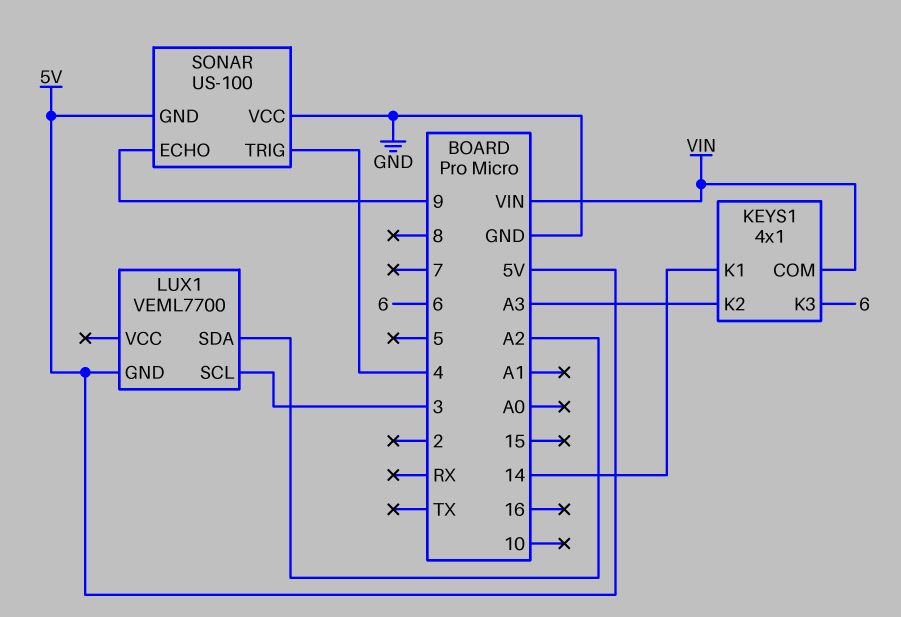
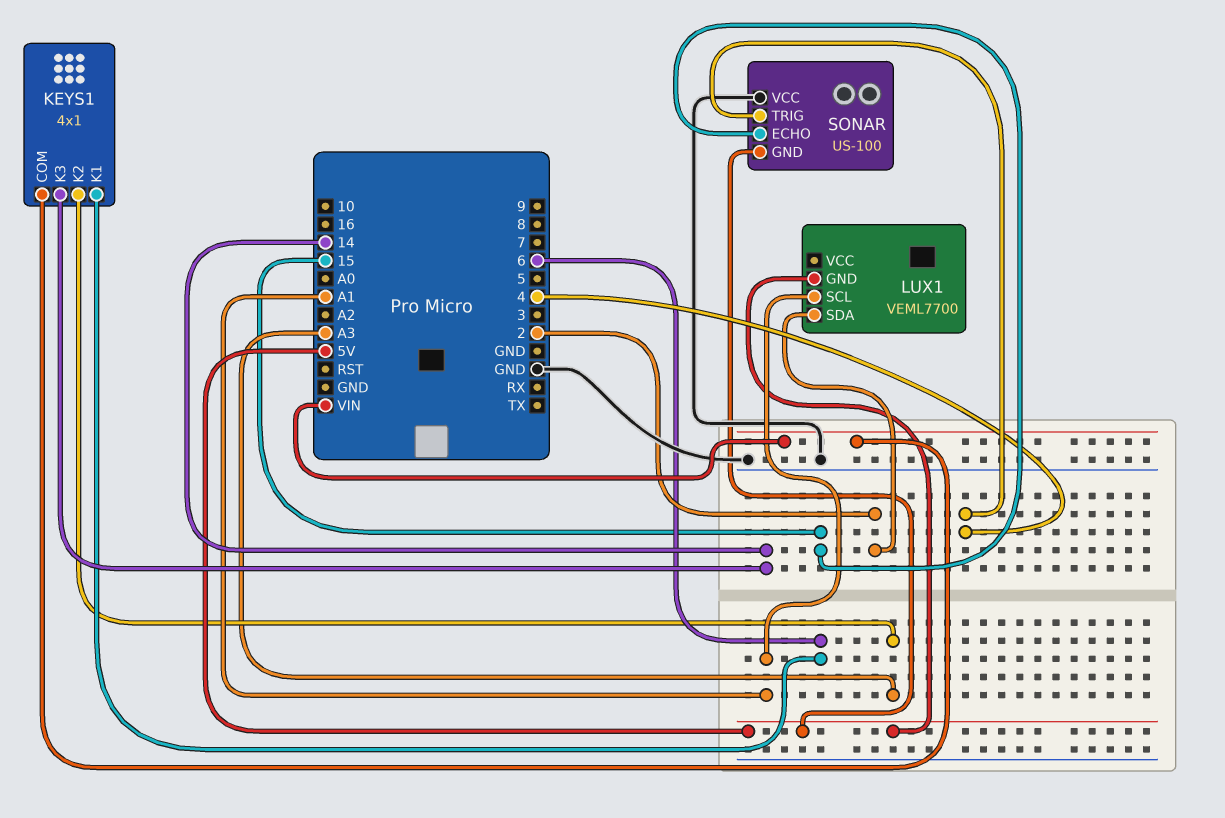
KEYS1 pin K1: 14 -> 6
KEYS1 pin K3: 6 -> 14
LUX1 pin SCL: 3 -> A1
LUX1 pin SDA: A2 -> 2
SONAR pin ECHO: 9 -> 15

